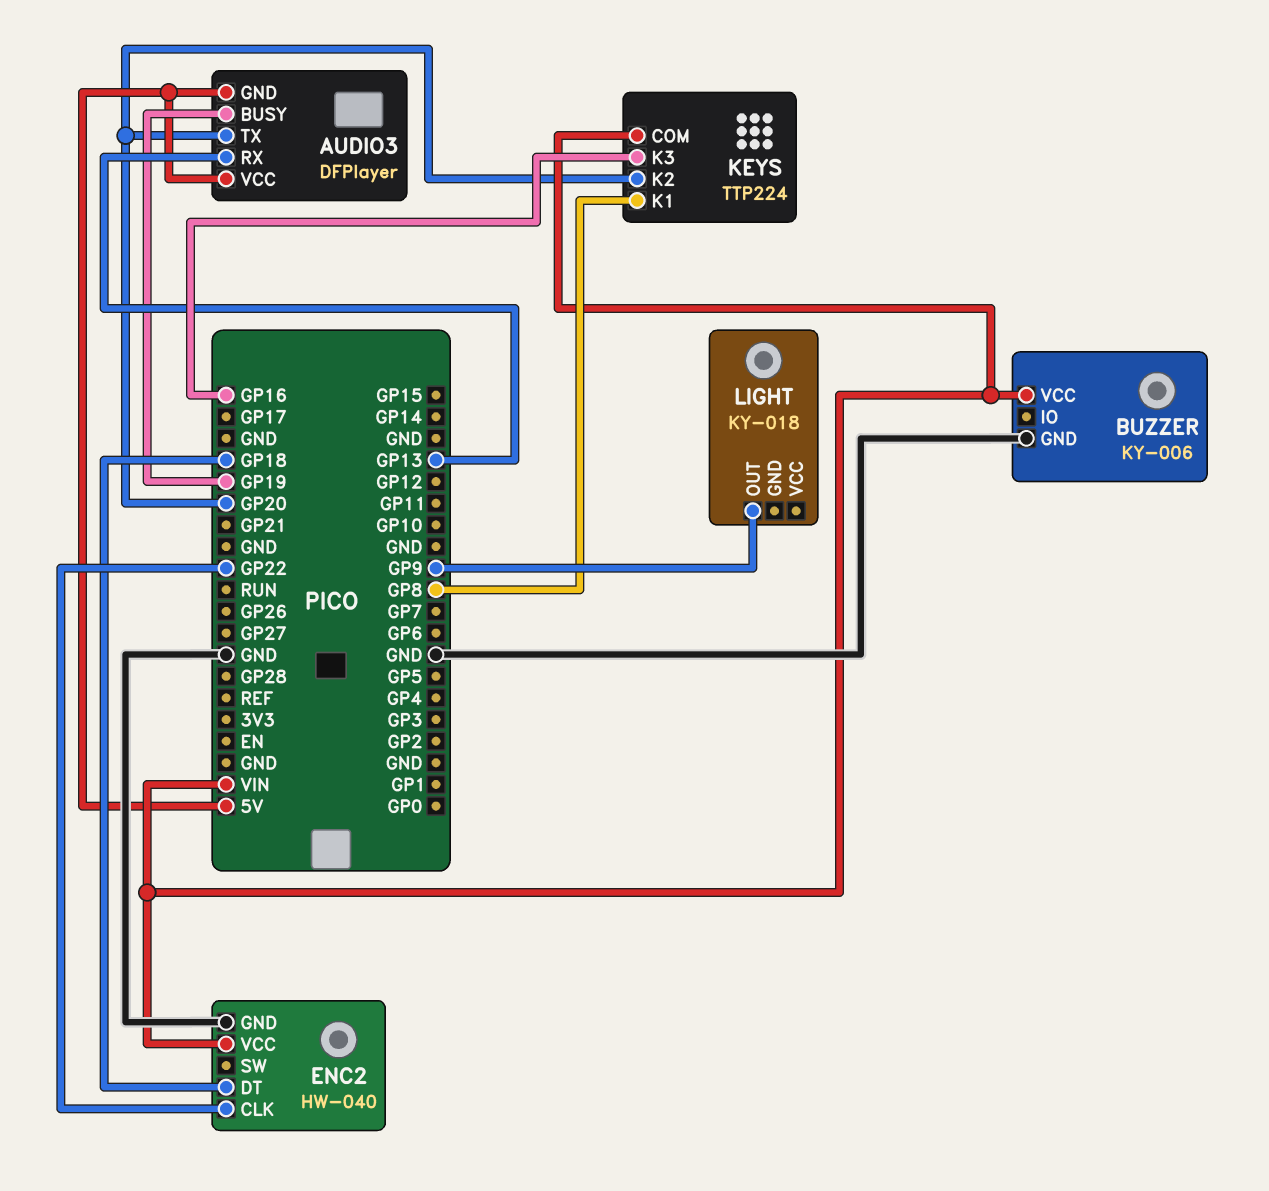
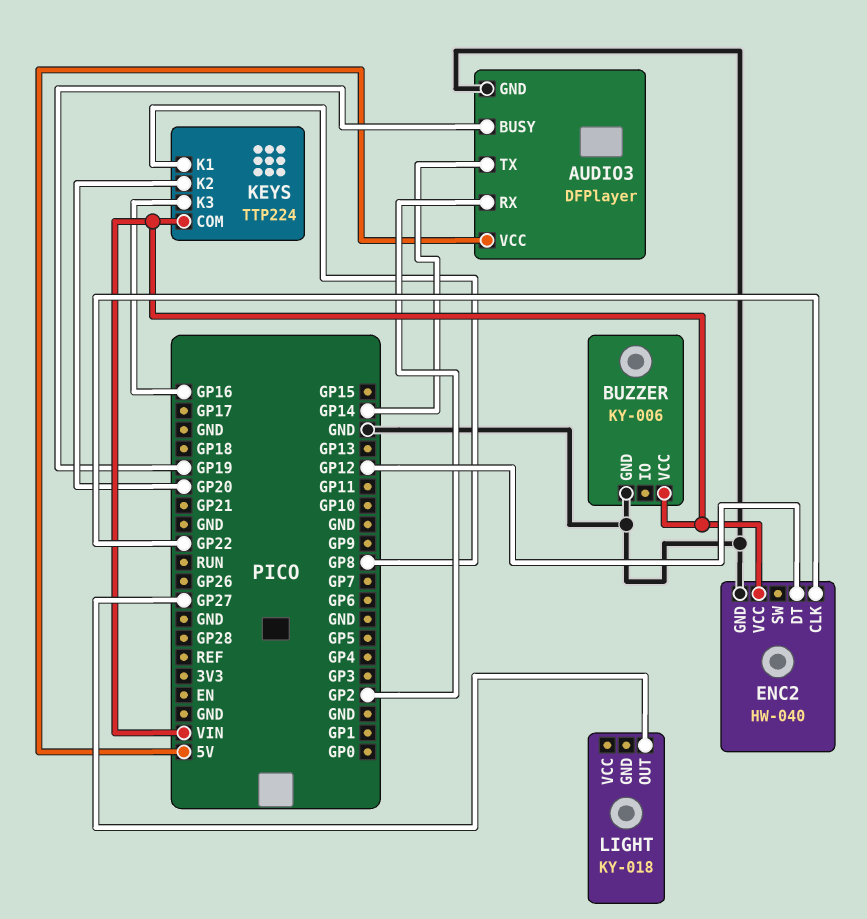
AUDIO3 pin GND: 5V -> GND
AUDIO3 pin RX: GP13 -> GP2
AUDIO3 pin TX: GP20 -> GP14
ENC2 pin DT: GP18 -> GP12
LIGHT pin OUT: GP9 -> GP27

